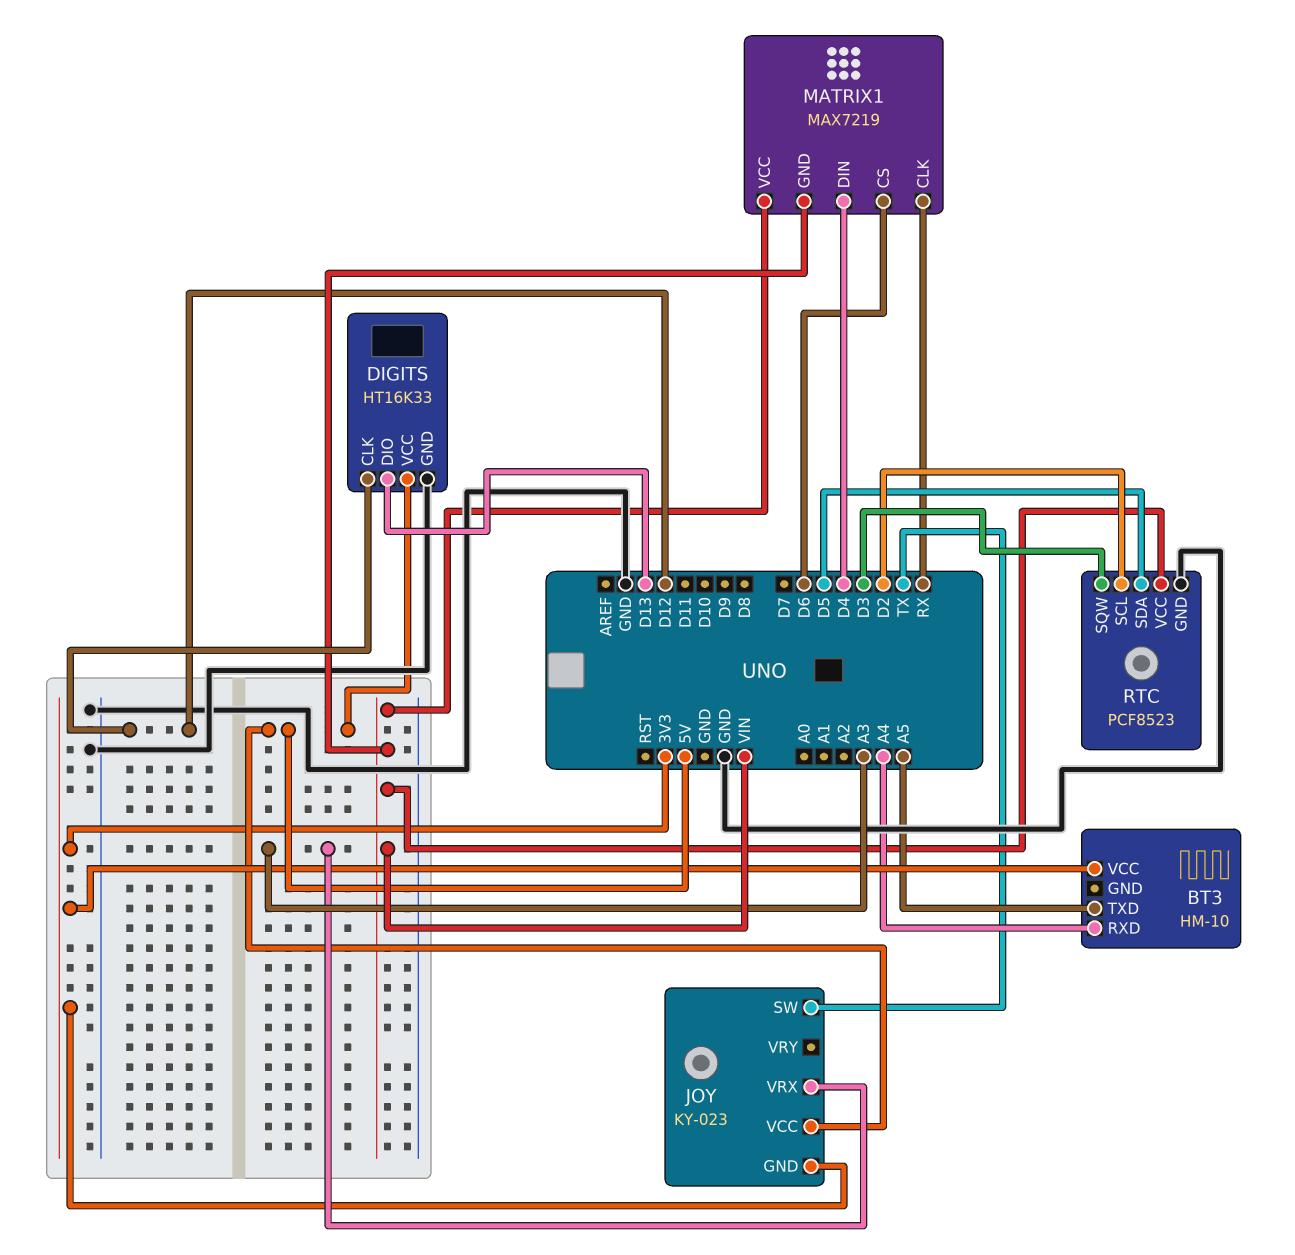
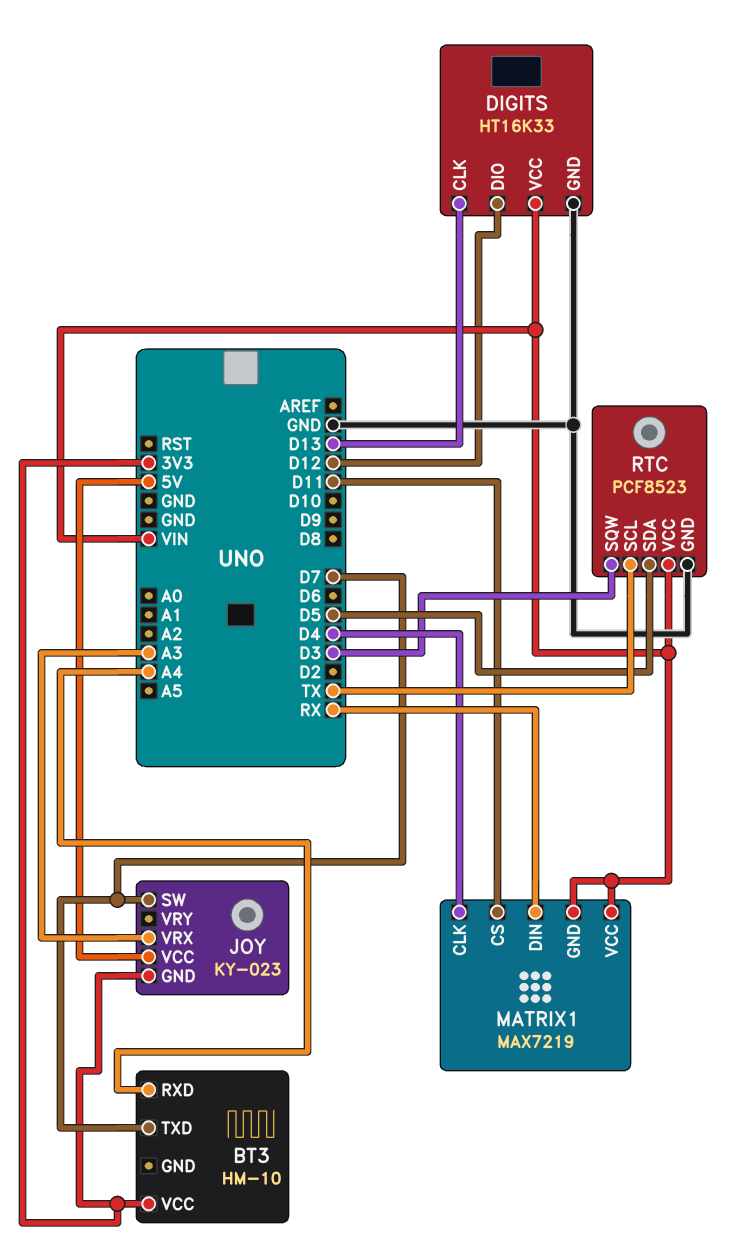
BT3 pin TXD: A5 -> D7
DIGITS pin CLK: D12 -> D13
DIGITS pin DIO: D13 -> D12
DIGITS pin VCC: 5V -> VIN
JOY pin SW: TX -> D7
MATRIX1 pin CLK: RX -> D4
MATRIX1 pin CS: D6 -> D11
MATRIX1 pin DIN: D4 -> RX
RTC pin SCL: D2 -> TX

